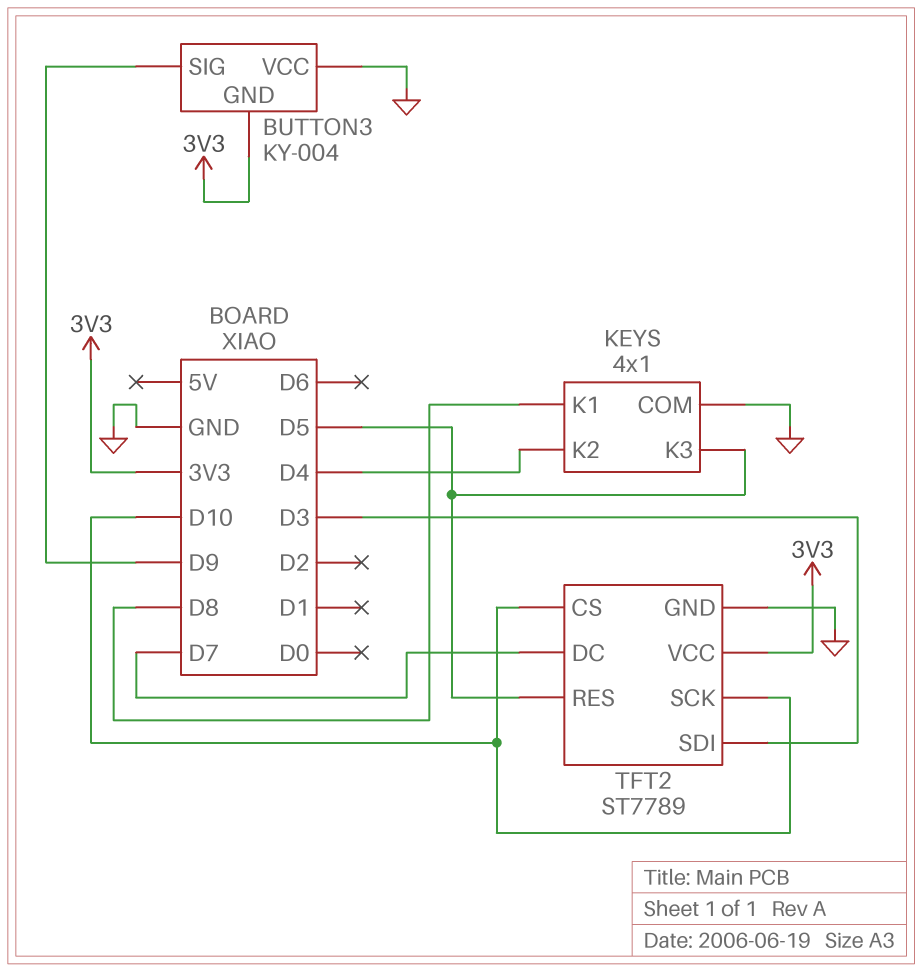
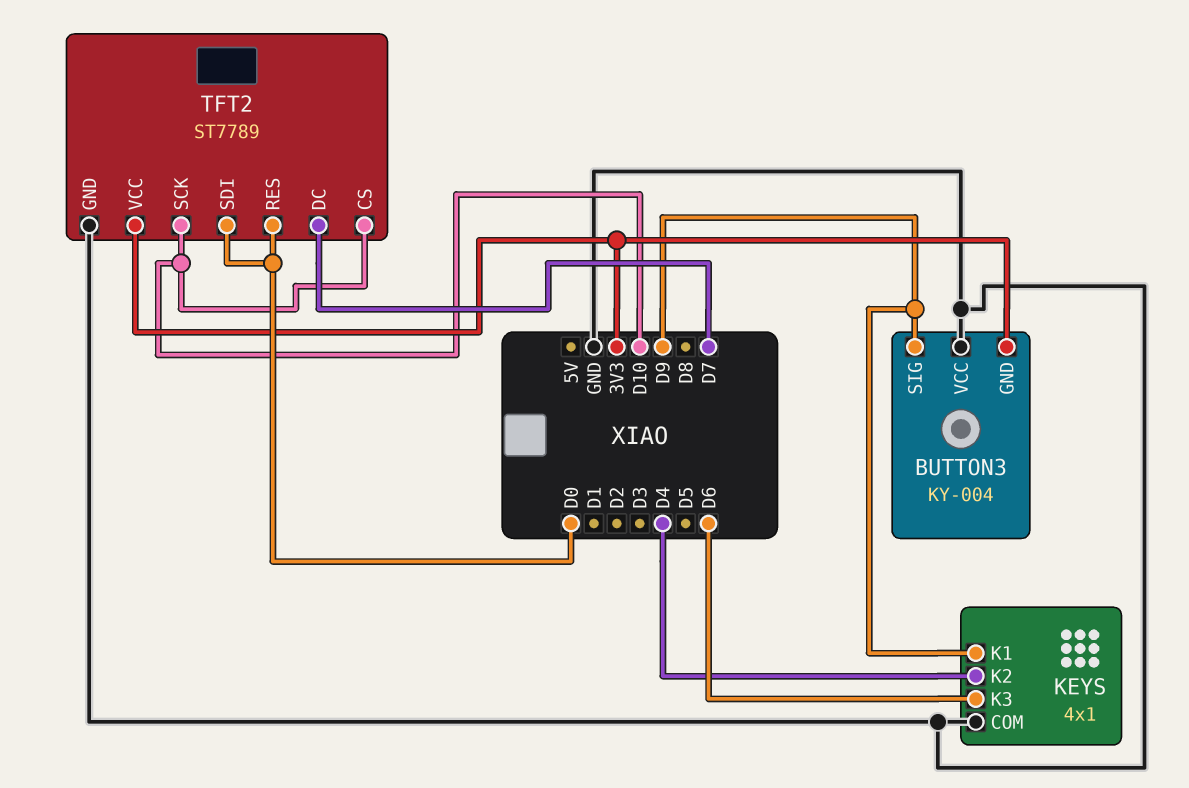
KEYS pin K1: D8 -> D9
KEYS pin K3: D5 -> D6
TFT2 pin RES: D5 -> D0
TFT2 pin SDI: D3 -> D0

